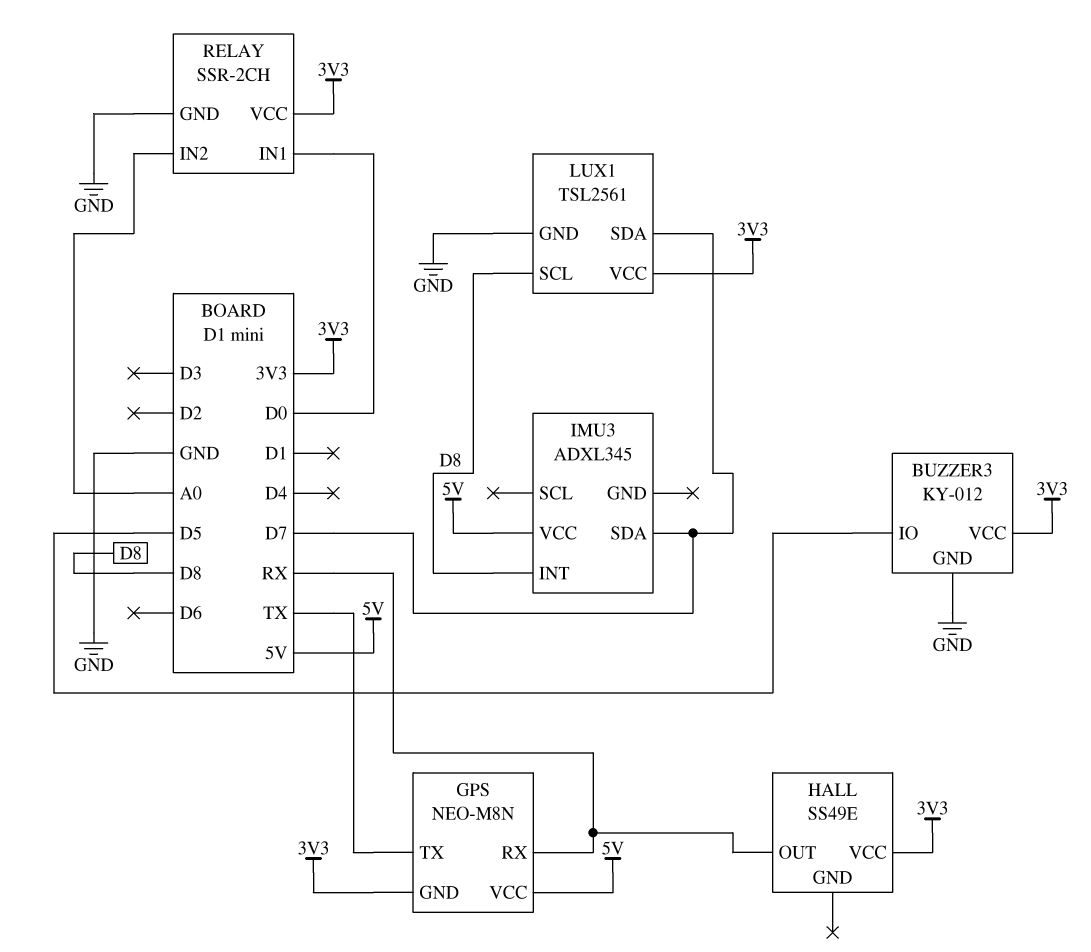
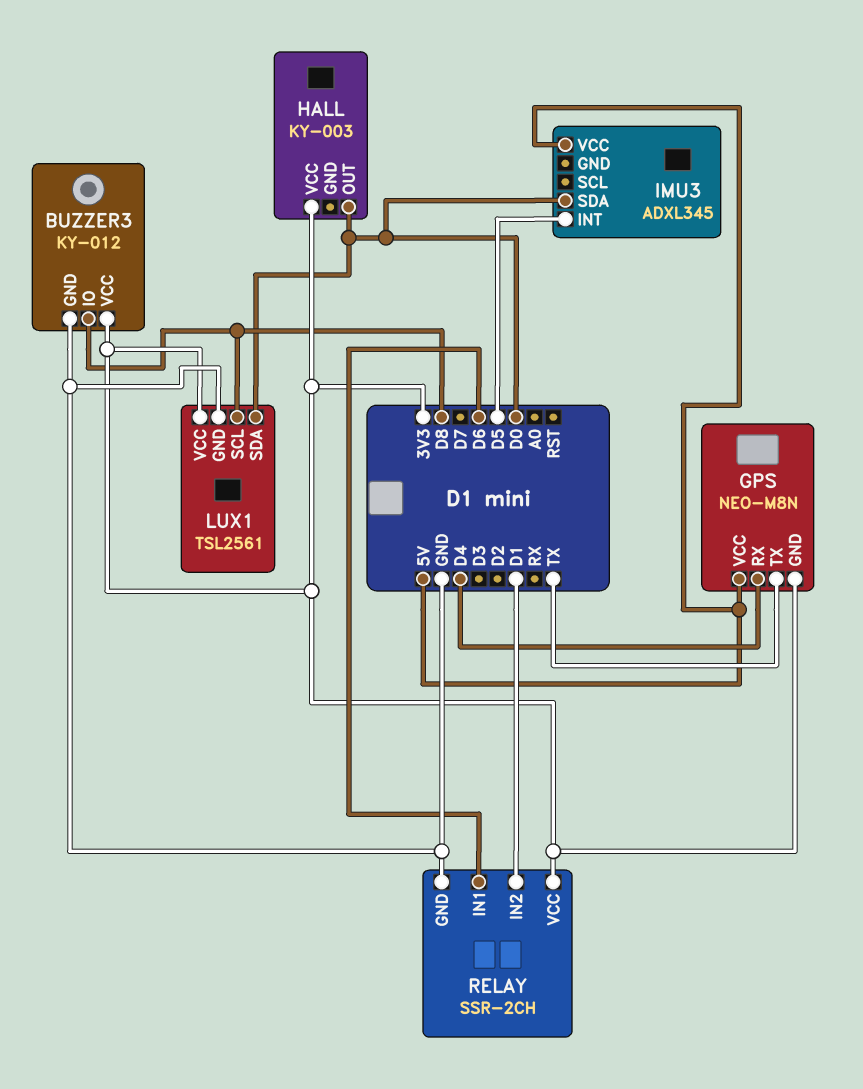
BUZZER3 pin IO: D5 -> D8
GPS pin RX: RX -> D4
HALL: SS49E -> KY-003
HALL pin OUT: RX -> D0
IMU3 pin INT: D8 -> D5
IMU3 pin SDA: D7 -> D0
LUX1 pin SDA: D7 -> D0
RELAY pin IN1: D0 -> D6
RELAY pin IN2: A0 -> D1

